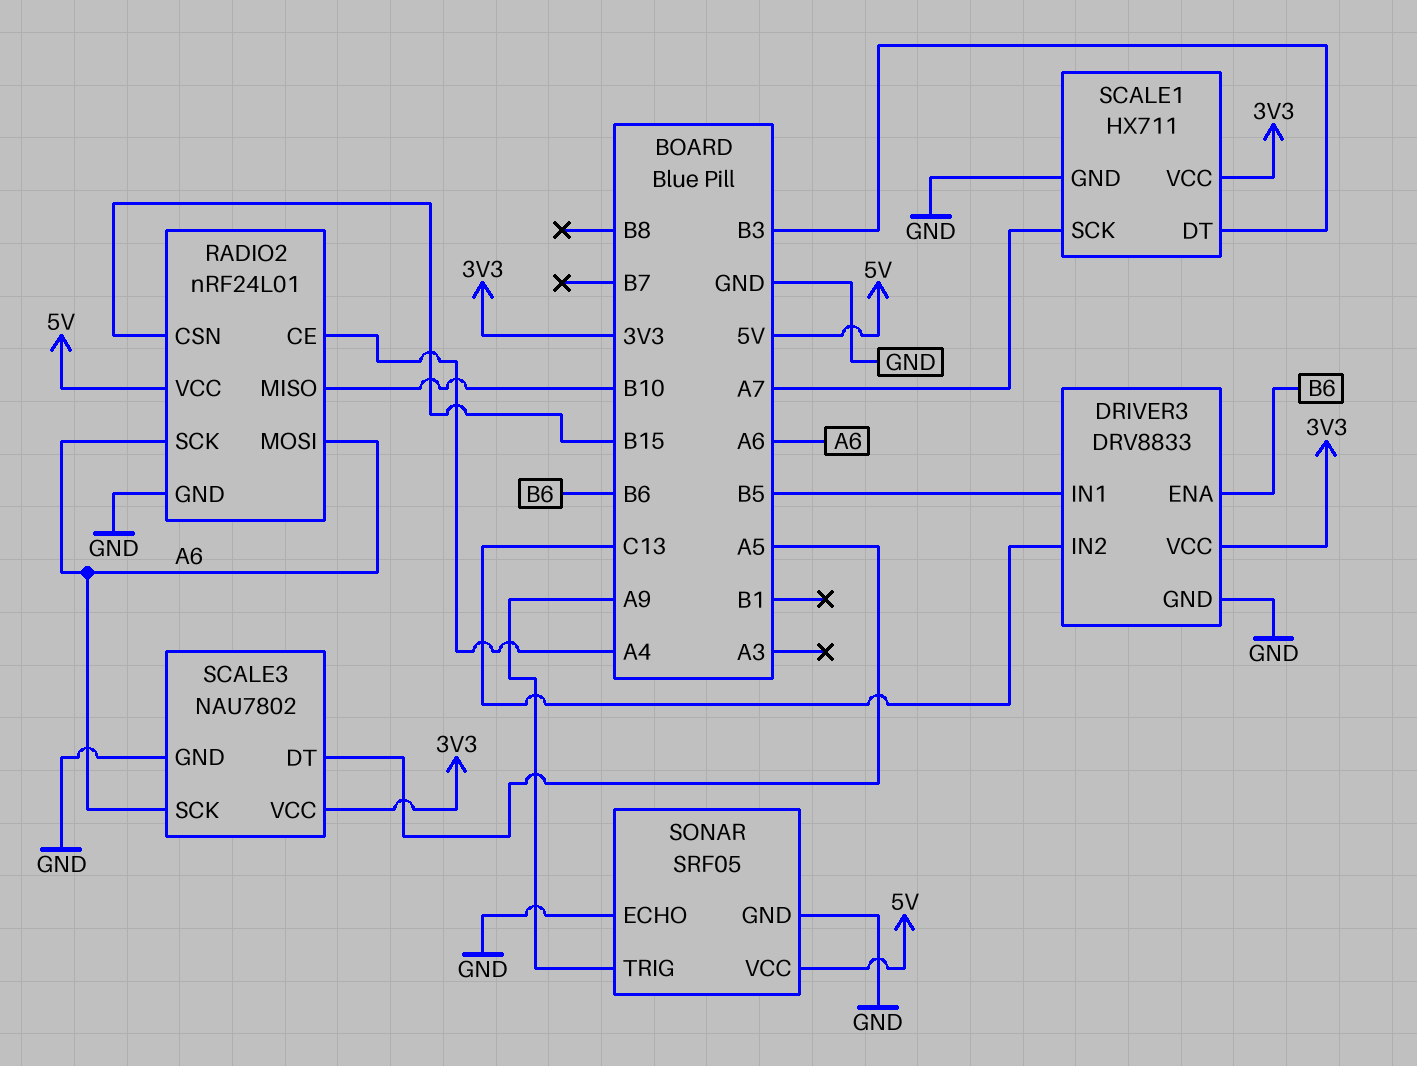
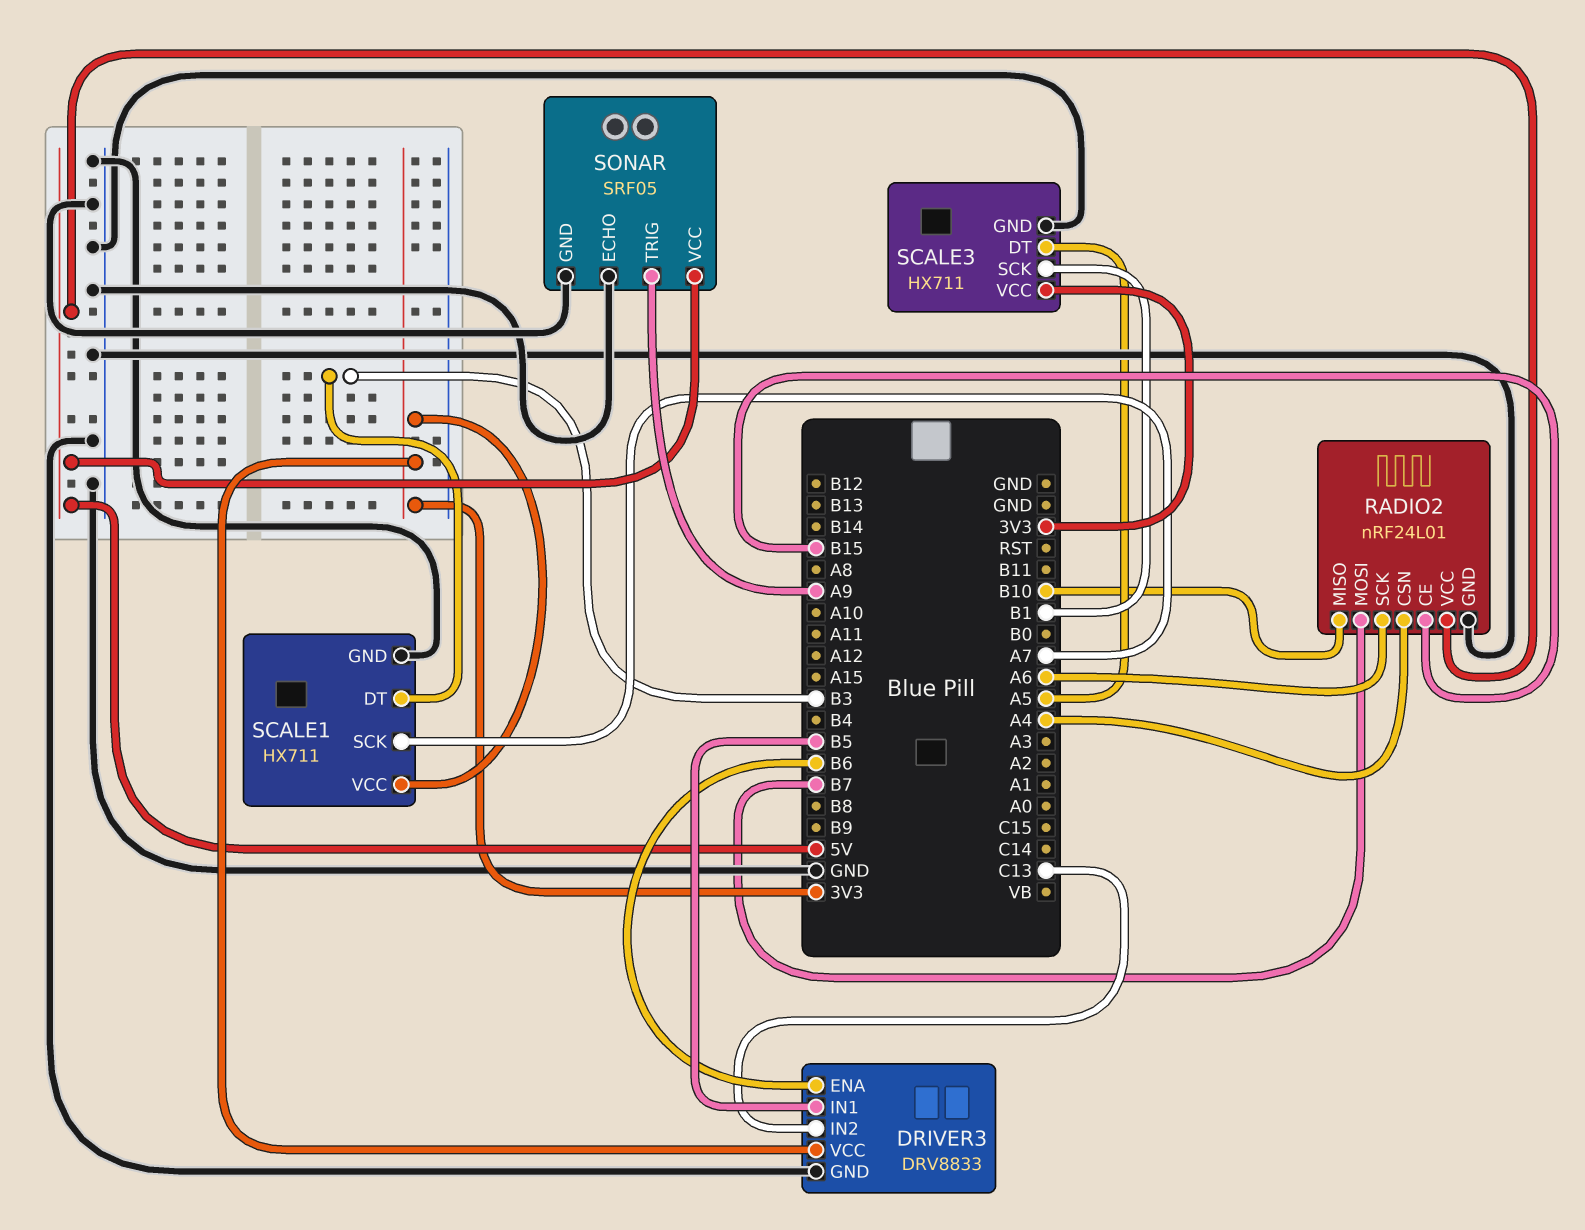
RADIO2 pin CE: A4 -> B15
RADIO2 pin CSN: B15 -> A4
RADIO2 pin MOSI: A6 -> B7
SCALE3: NAU7802 -> HX711
SCALE3 pin SCK: A6 -> B1

